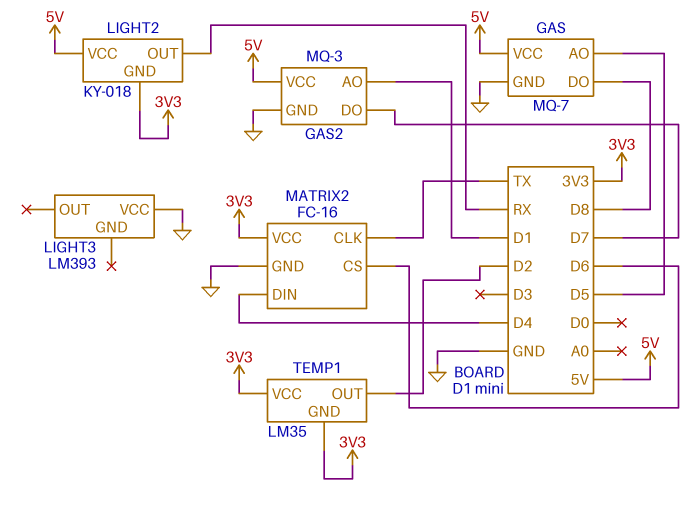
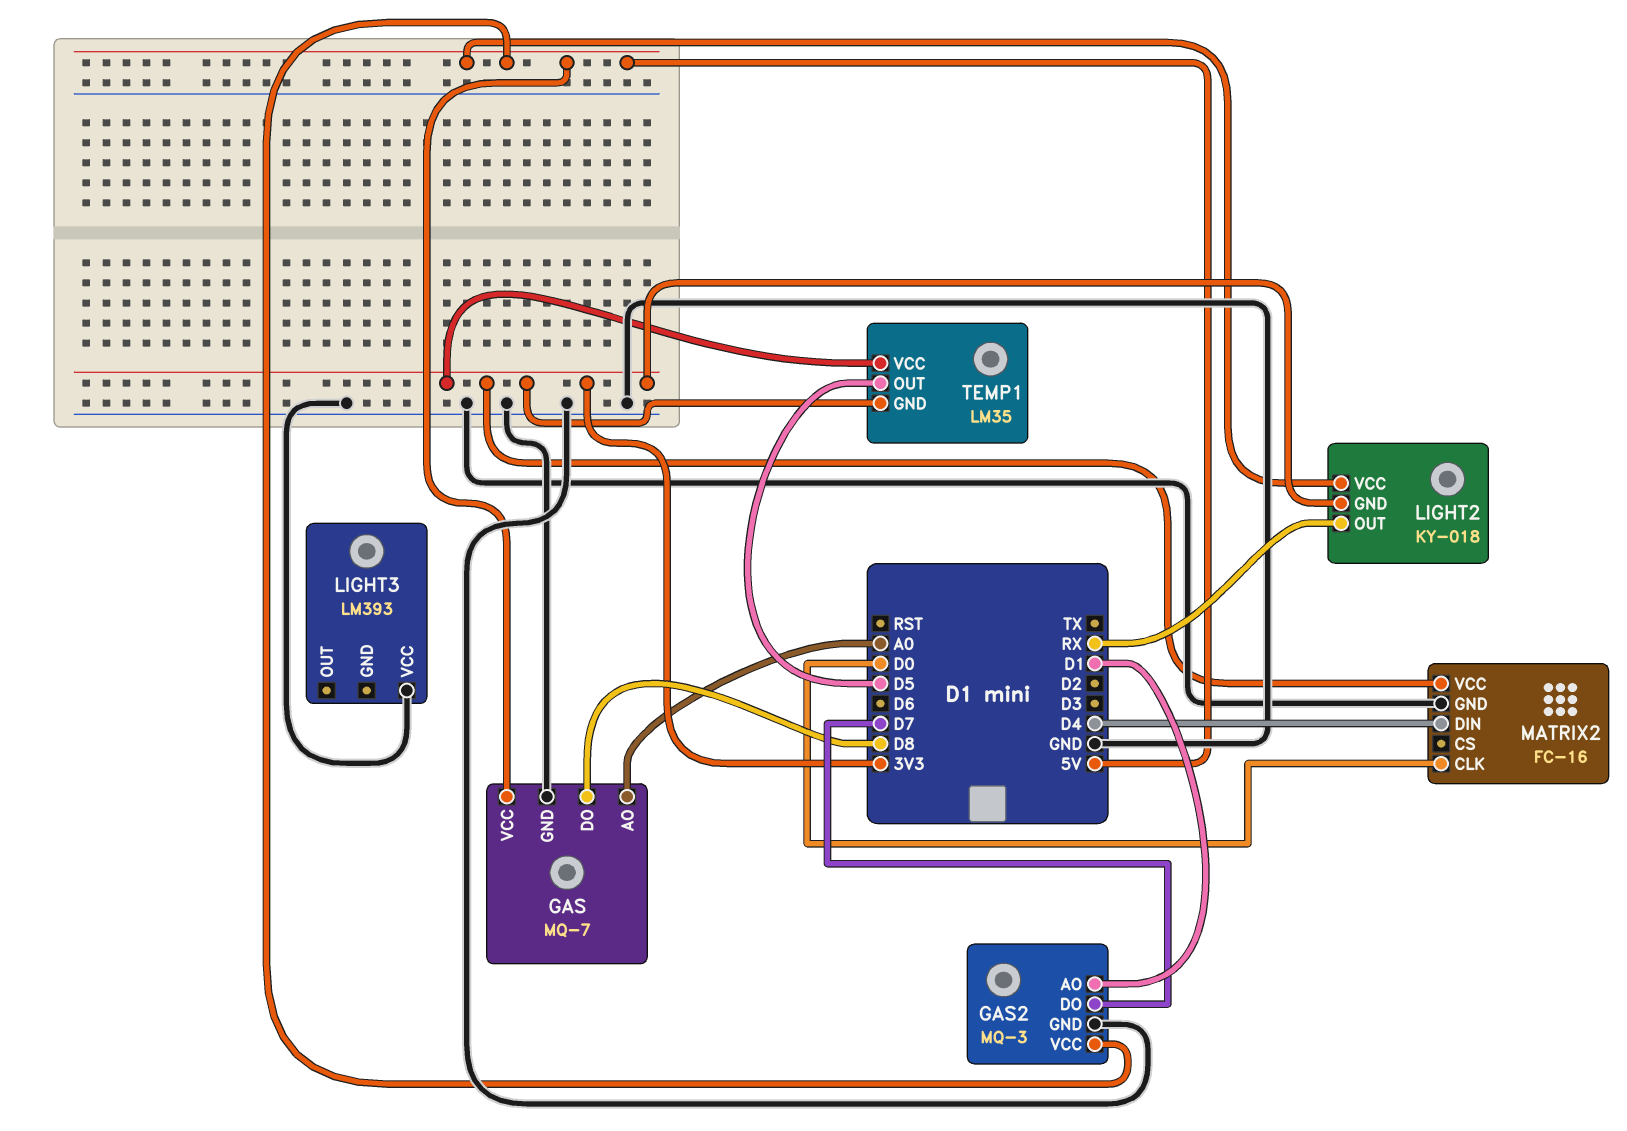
GAS pin AO: D5 -> A0
MATRIX2 pin CLK: TX -> D0
MATRIX2 pin CS: D6 -> none
TEMP1 pin OUT: D2 -> D5

